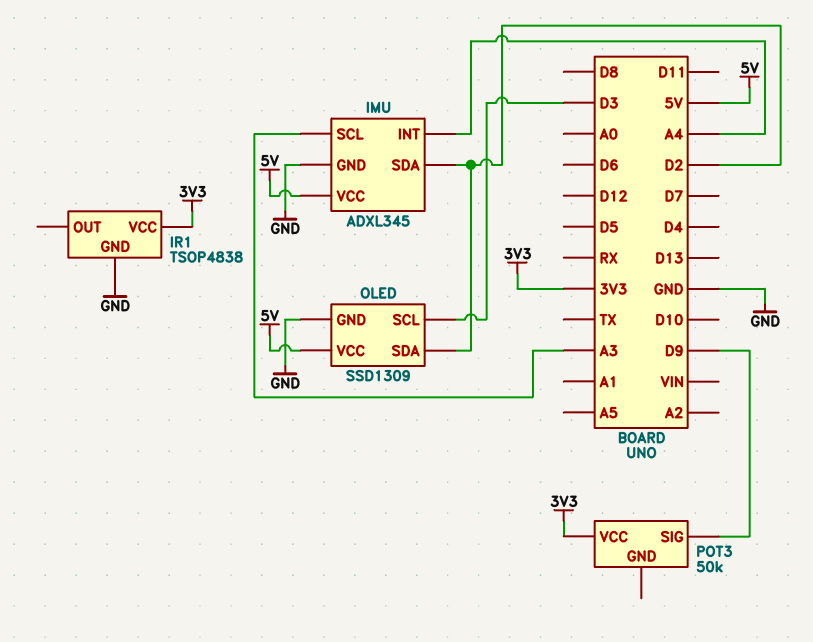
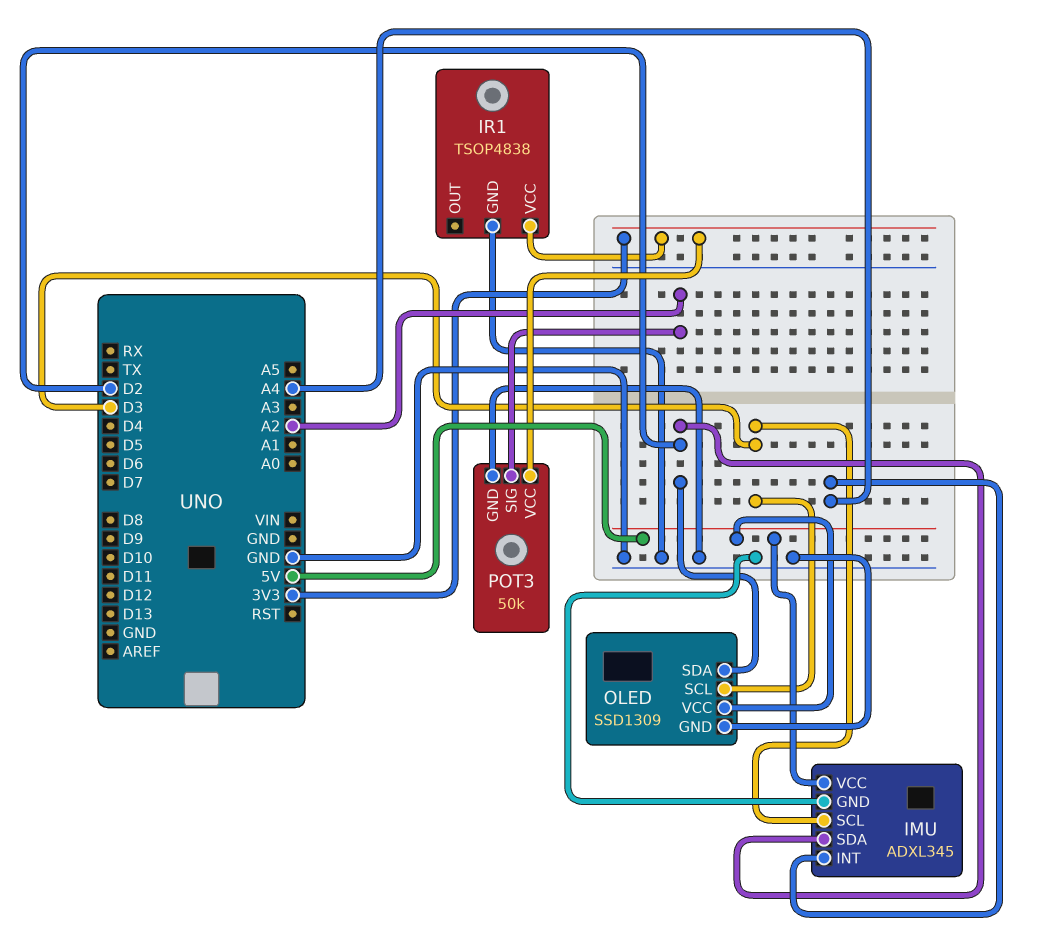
IMU pin SCL: A3 -> D3
POT3 pin GND: none -> GND
POT3 pin SIG: D9 -> A2

